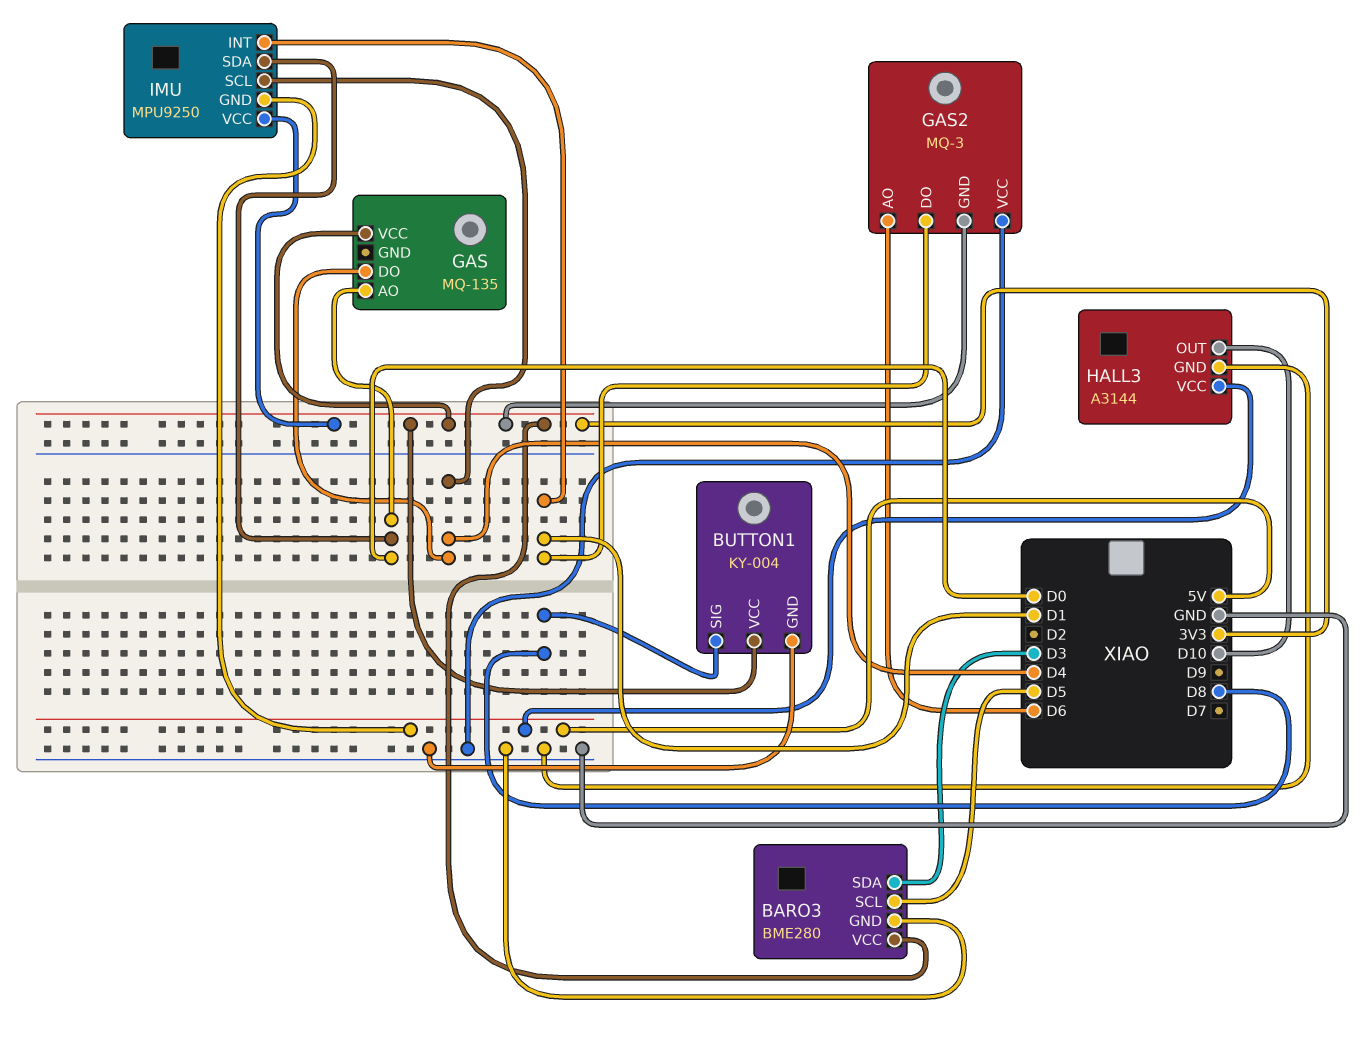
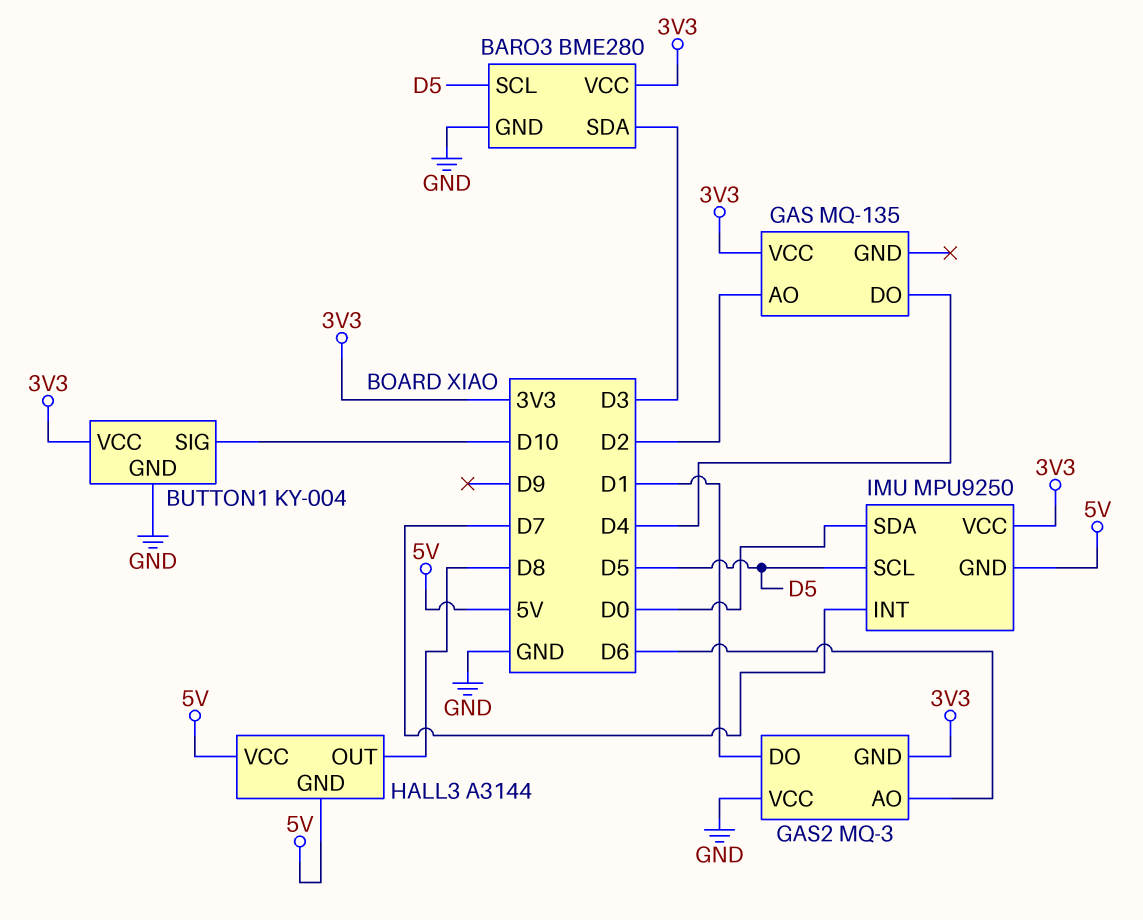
BUTTON1 pin SIG: D8 -> D10
GAS pin AO: D0 -> D2
HALL3 pin GND: GND -> 5V
HALL3 pin OUT: D10 -> D8
IMU pin INT: D1 -> D7
IMU pin SCL: D4 -> D5

